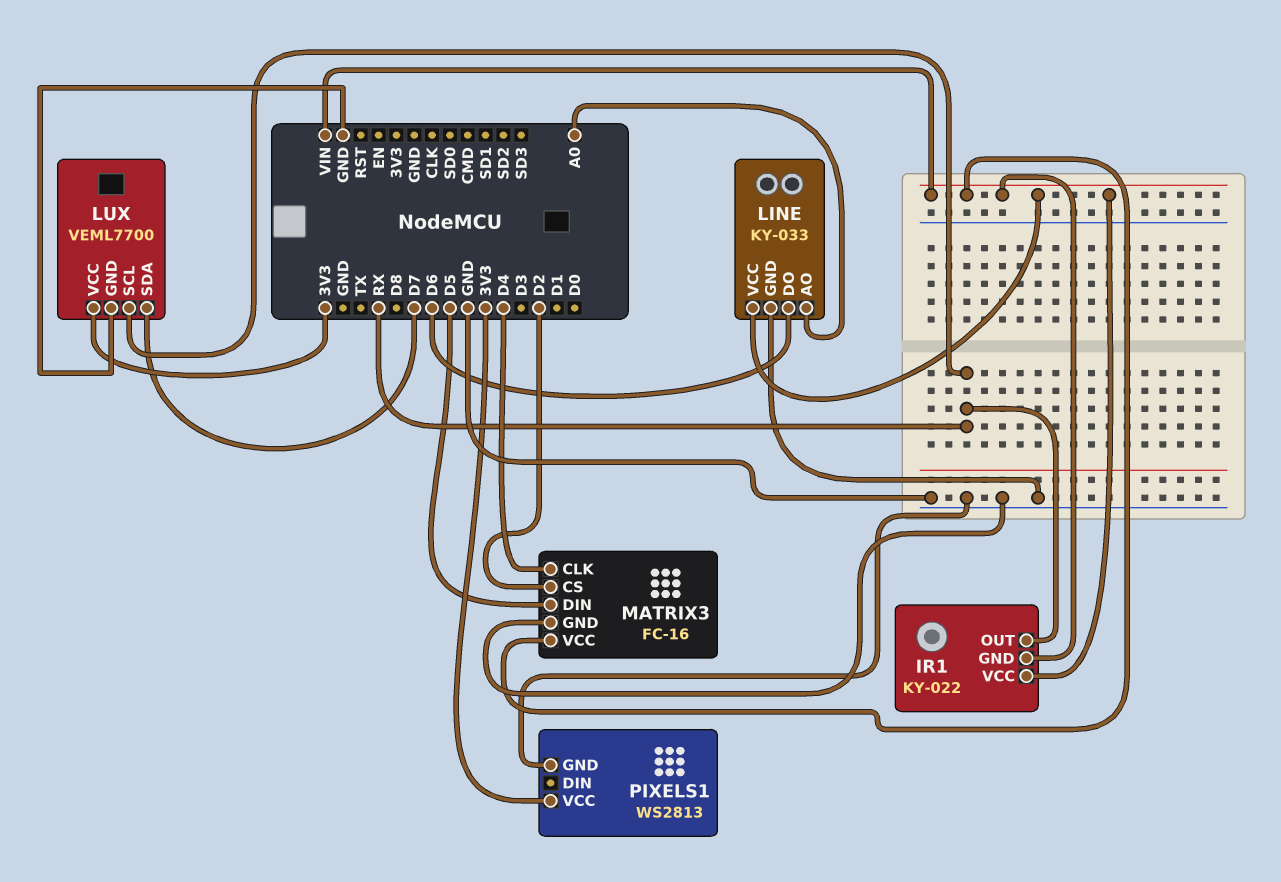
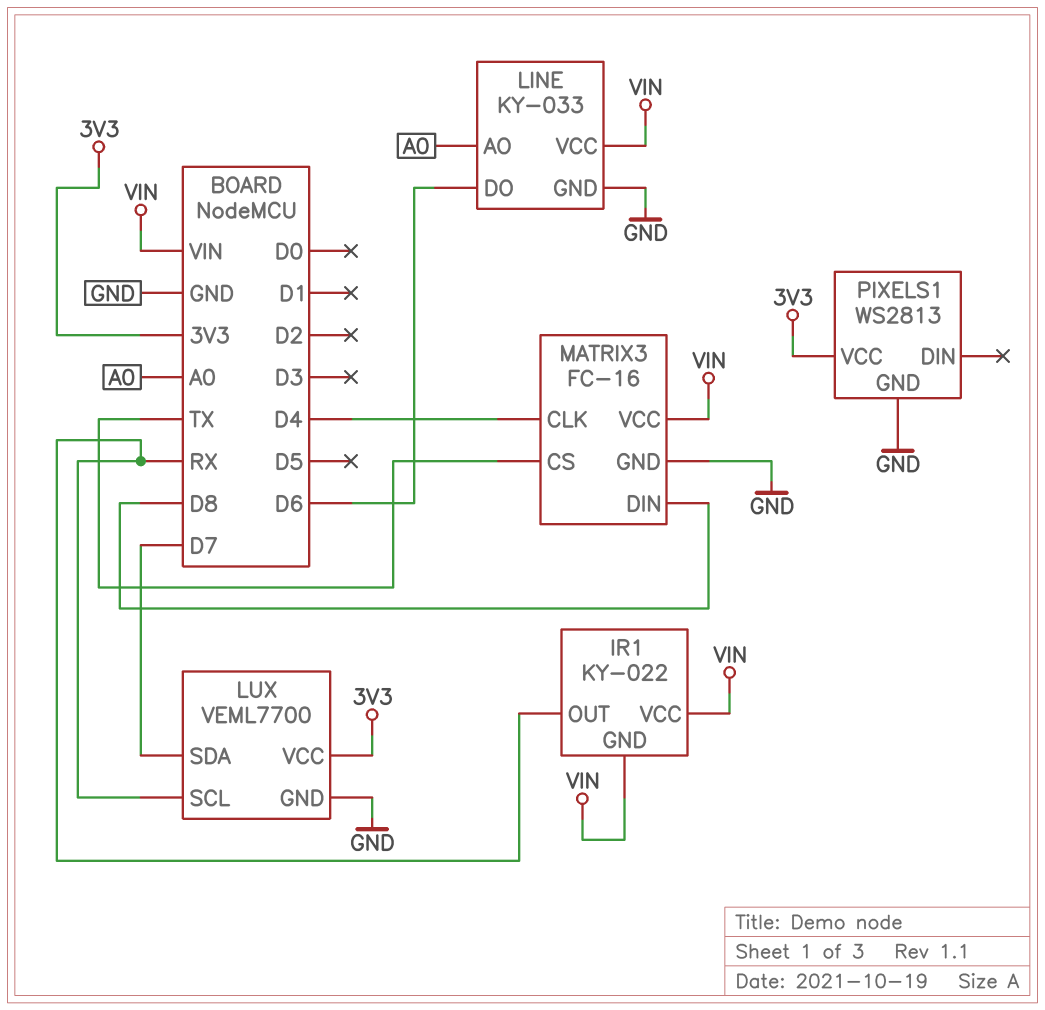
MATRIX3 pin CS: D2 -> TX
MATRIX3 pin DIN: D5 -> D8

